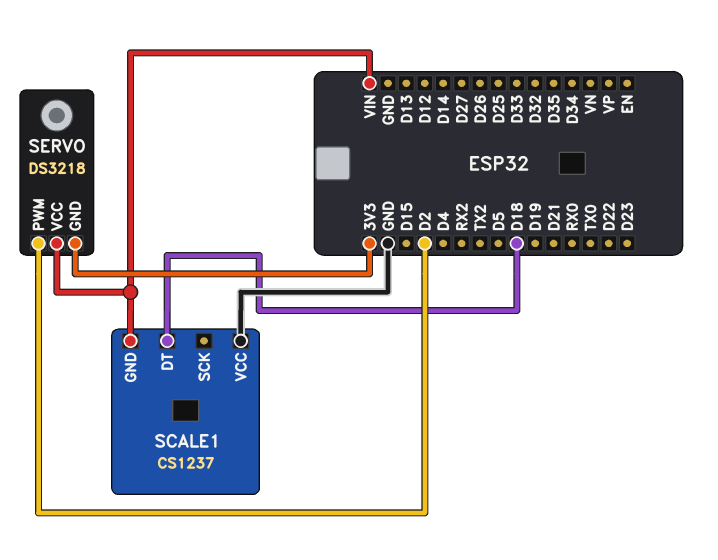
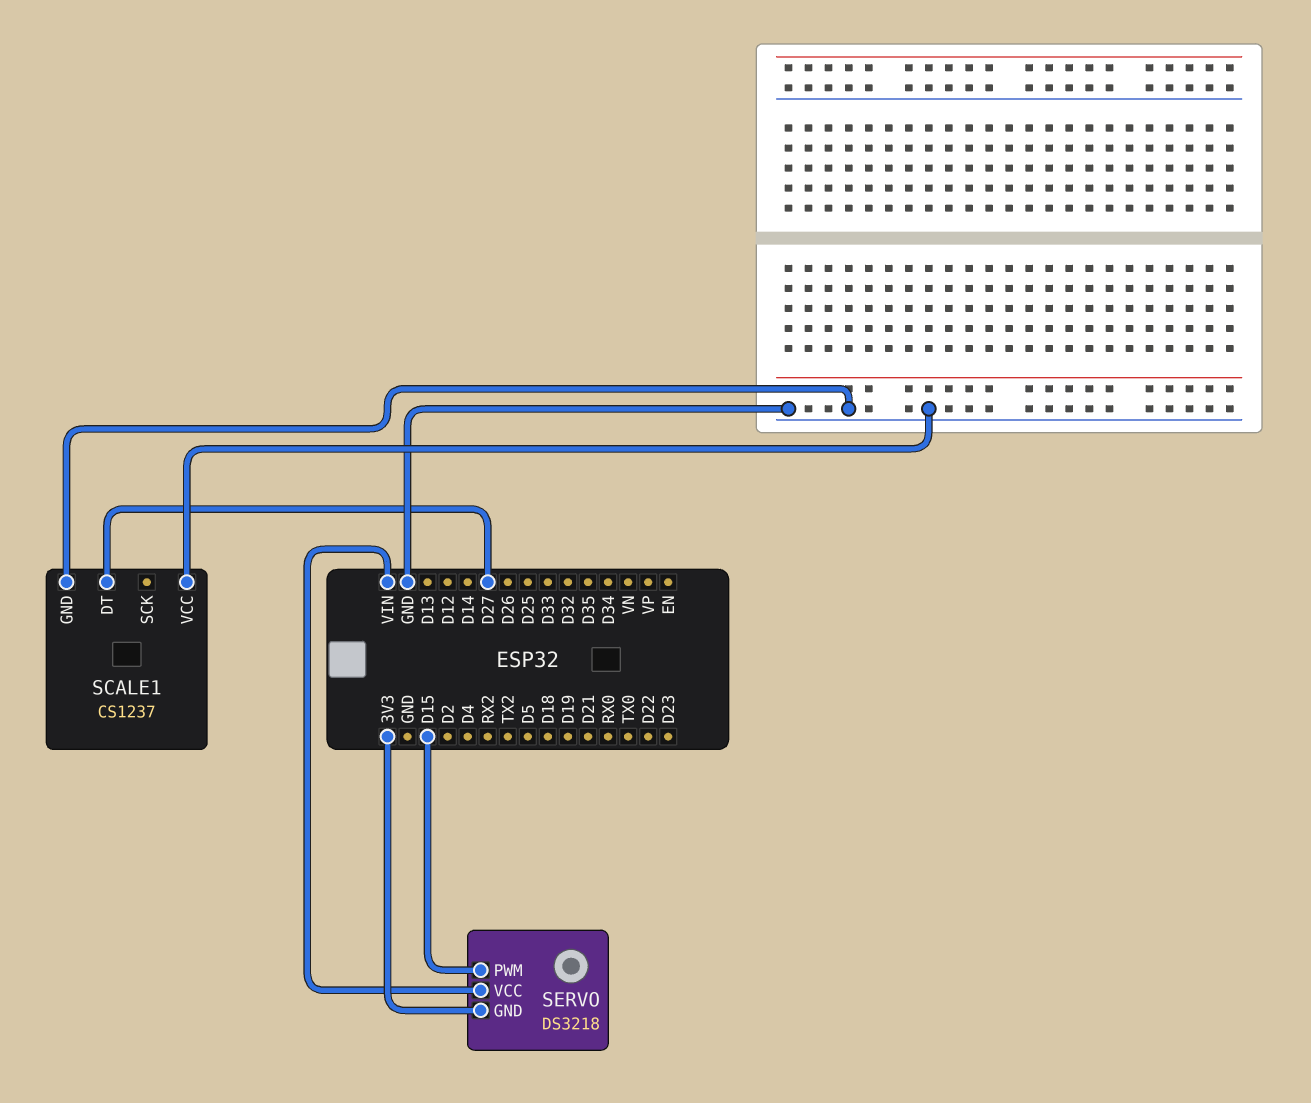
SCALE1 pin DT: D18 -> D27
SCALE1 pin GND: VIN -> GND
SERVO pin PWM: D2 -> D15

